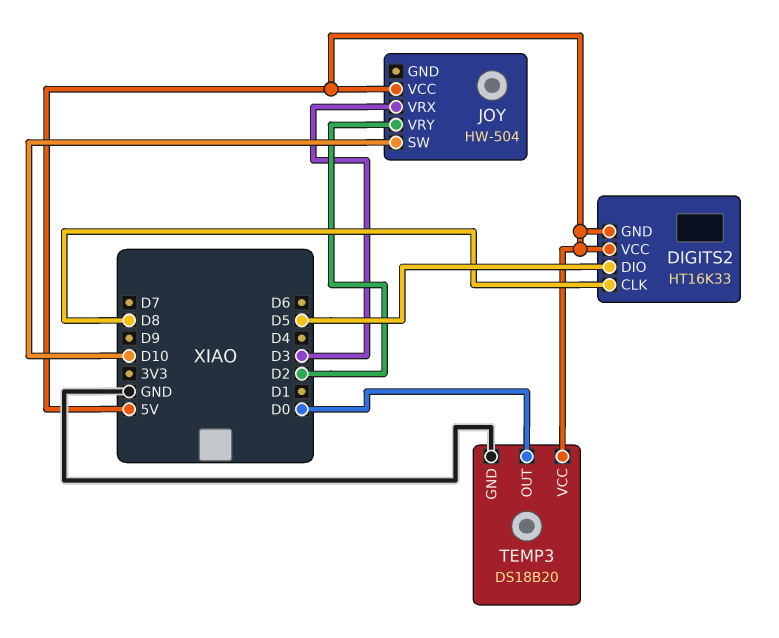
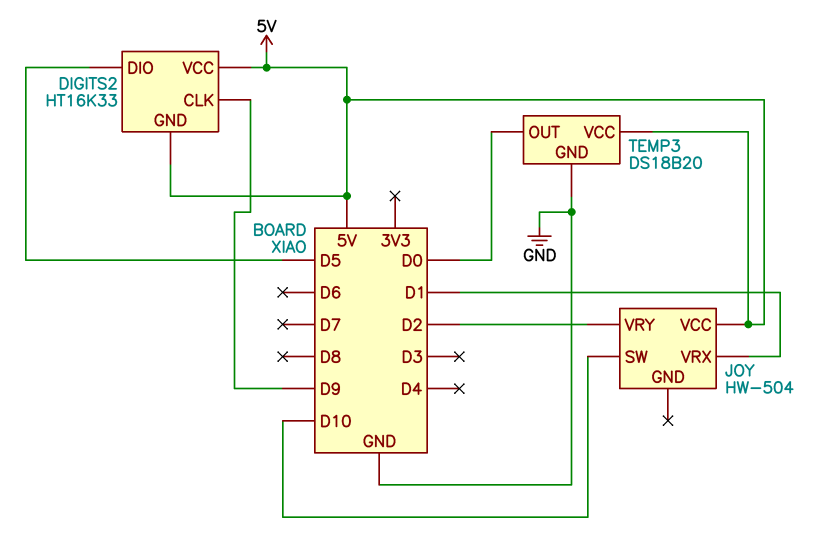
DIGITS2 pin CLK: D8 -> D9
JOY pin VRX: D3 -> D1

